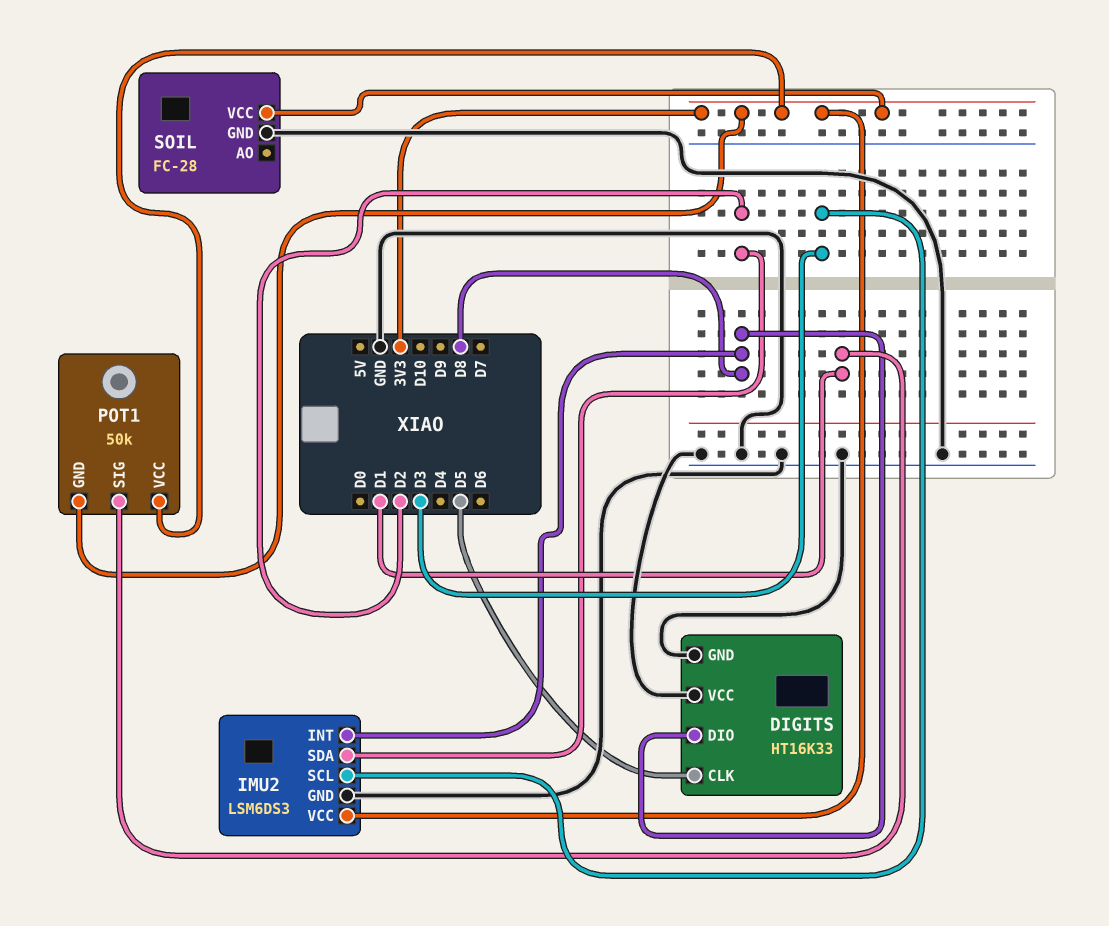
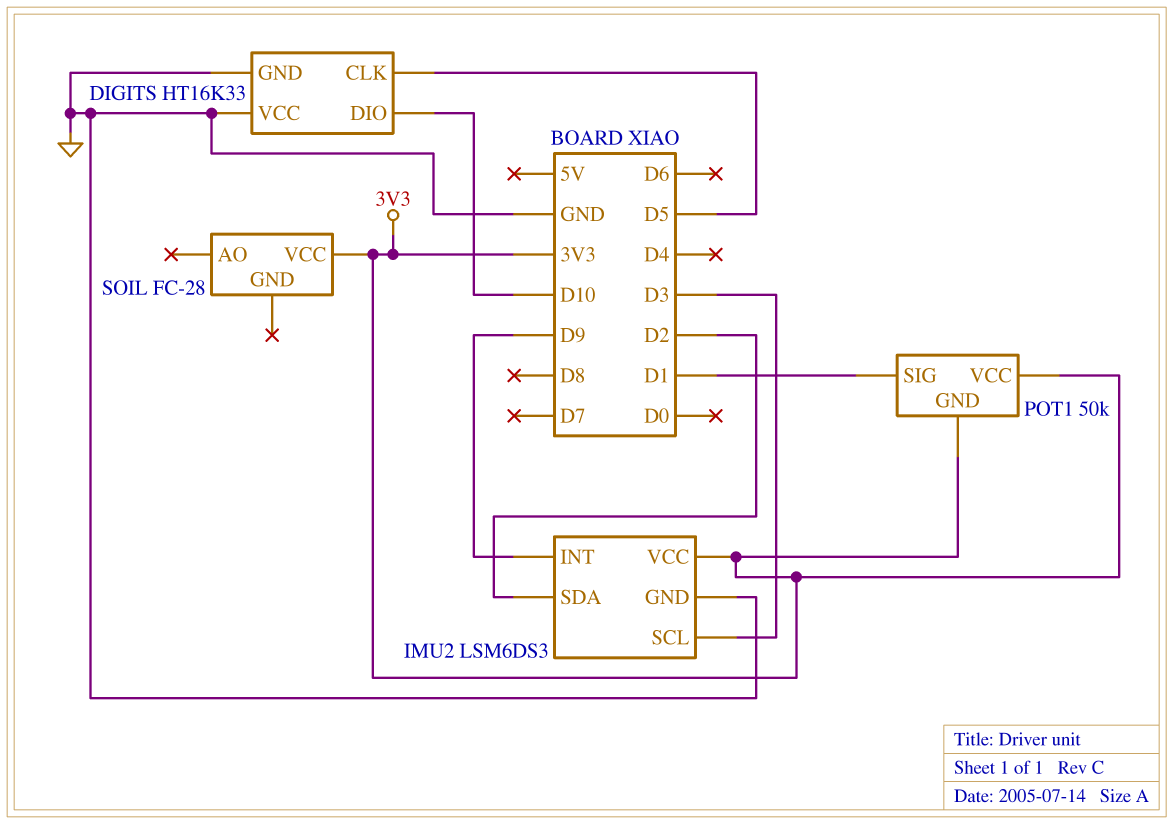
DIGITS pin DIO: D8 -> D10
IMU2 pin INT: D8 -> D9
SOIL pin GND: GND -> none

